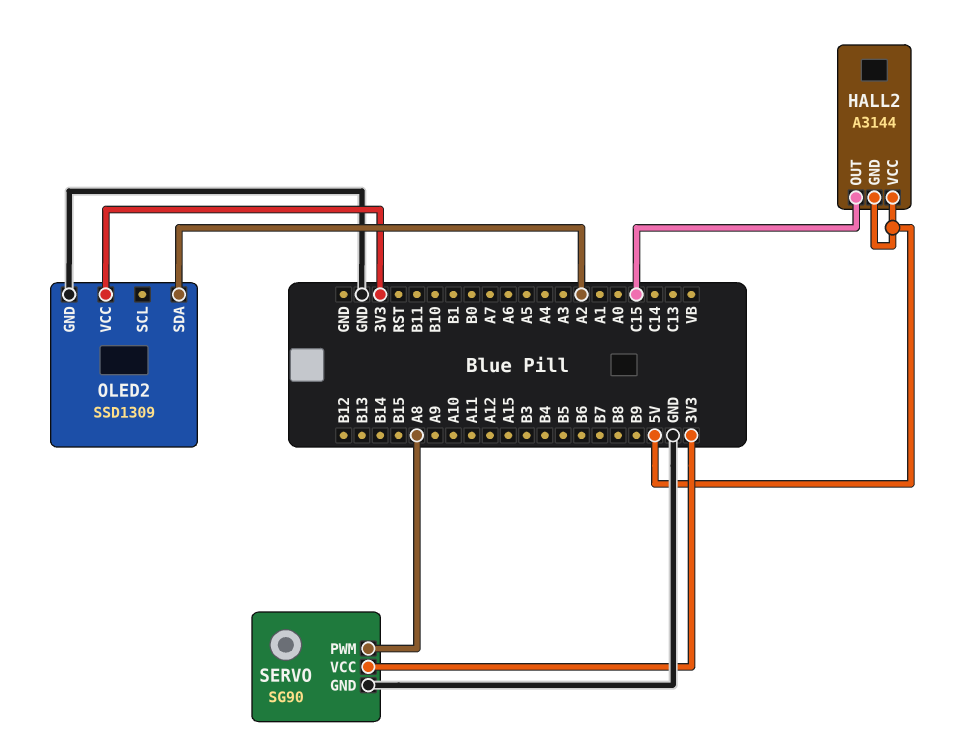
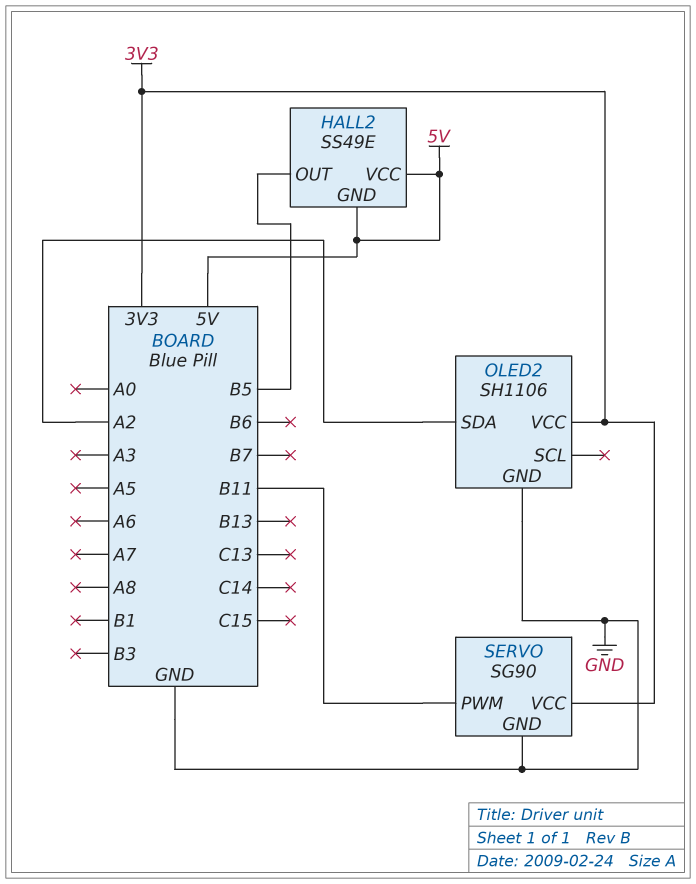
HALL2: A3144 -> SS49E
HALL2 pin OUT: C15 -> B5
OLED2: SSD1309 -> SH1106
SERVO pin PWM: A8 -> B11

